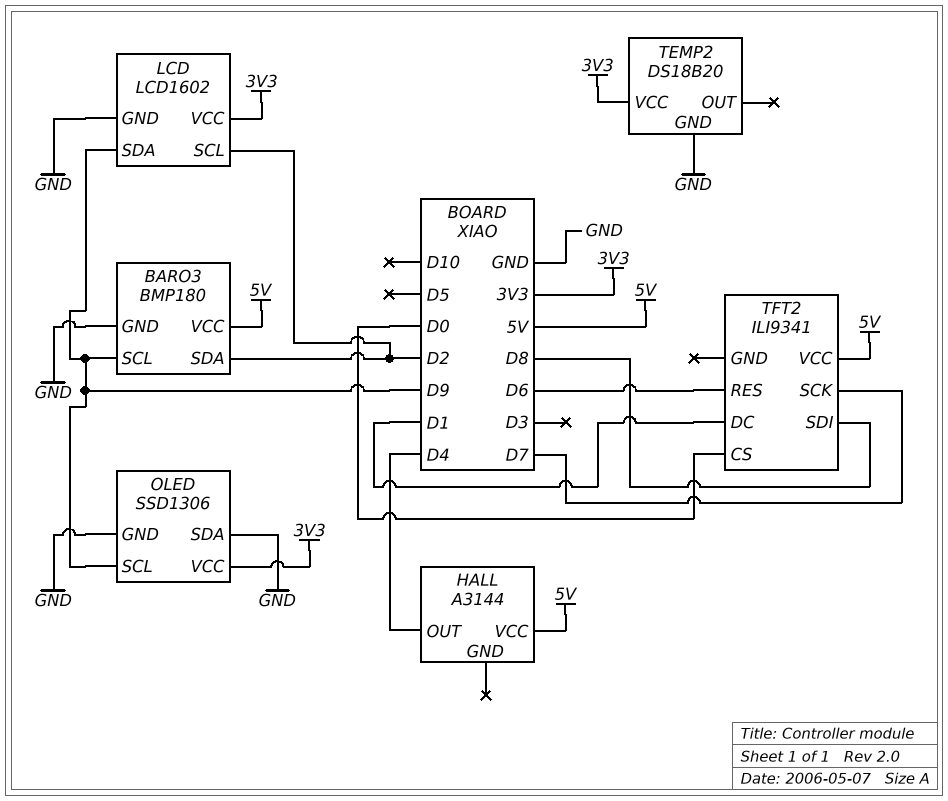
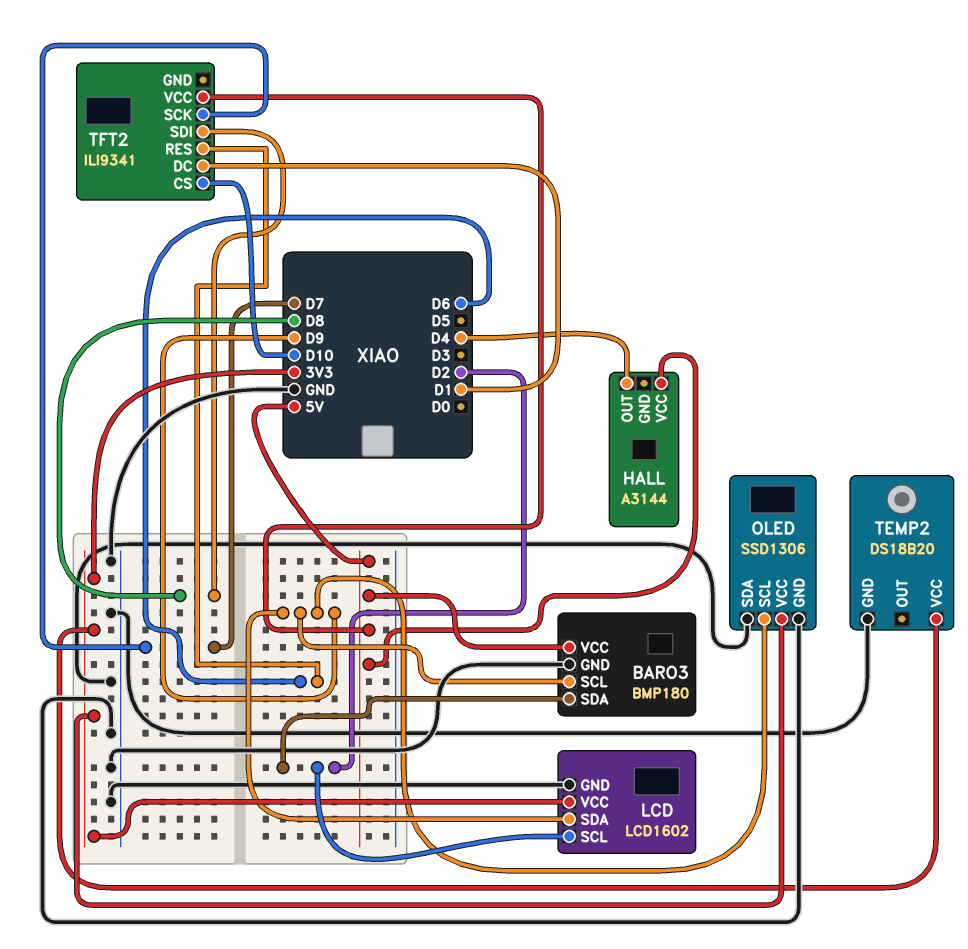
TFT2 pin CS: D0 -> D10

